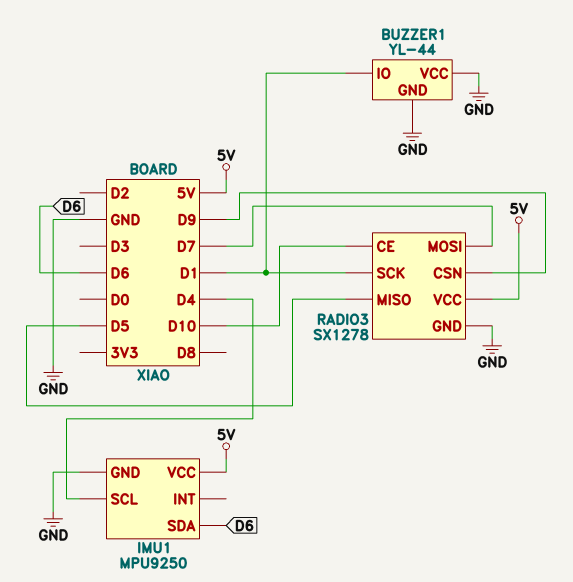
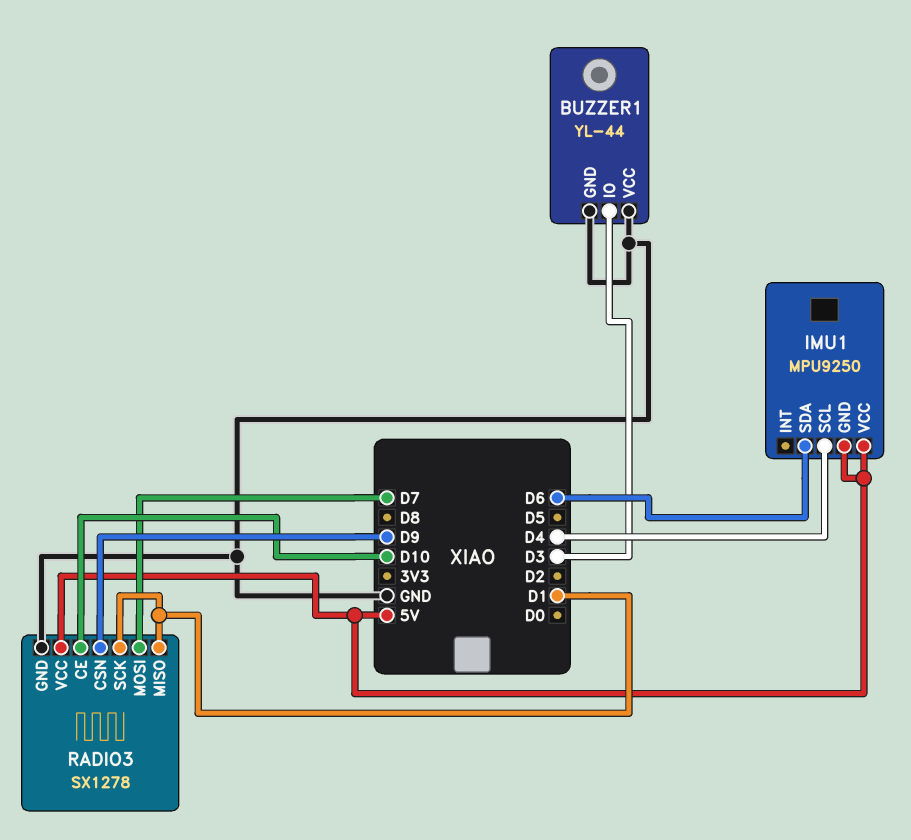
BUZZER1 pin IO: D1 -> D3
IMU1 pin GND: GND -> 5V
RADIO3 pin MISO: D5 -> D1

